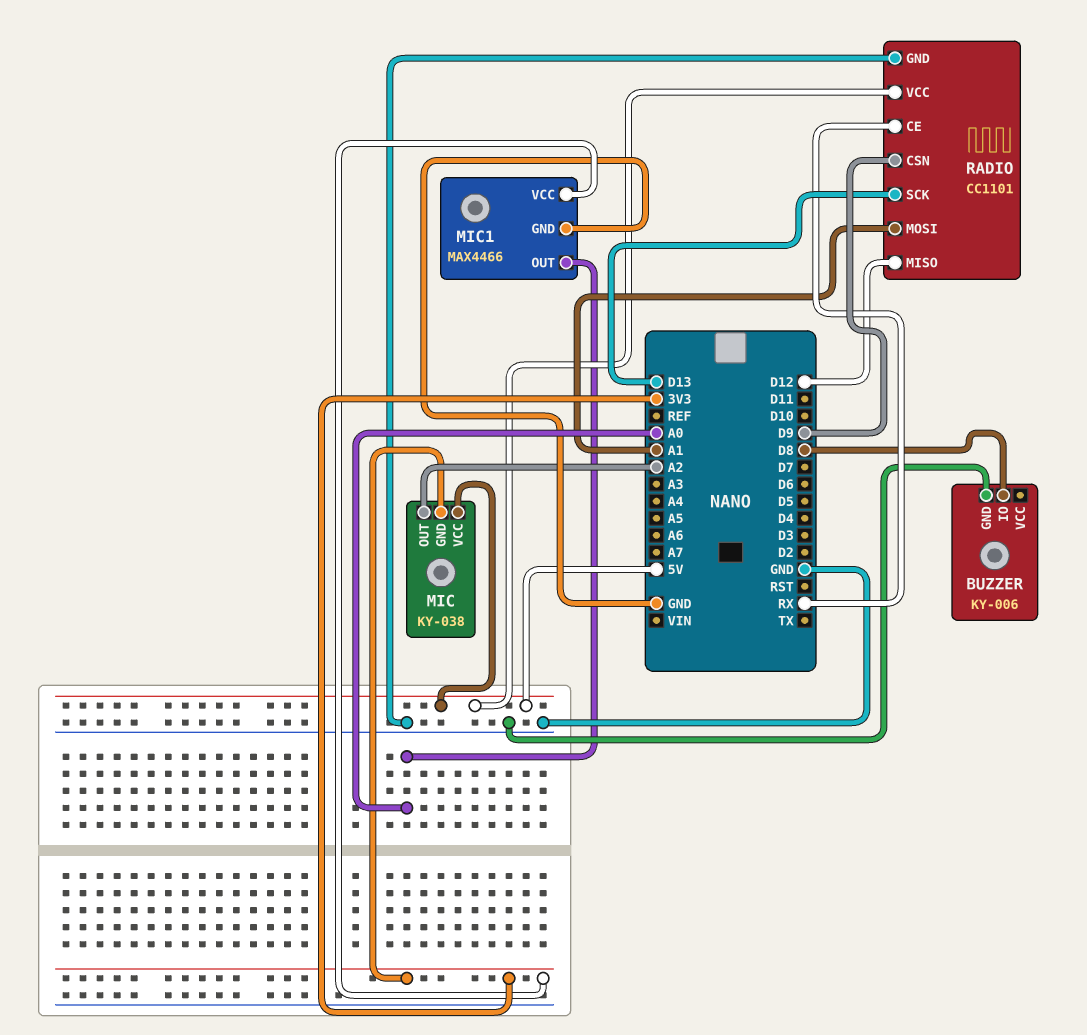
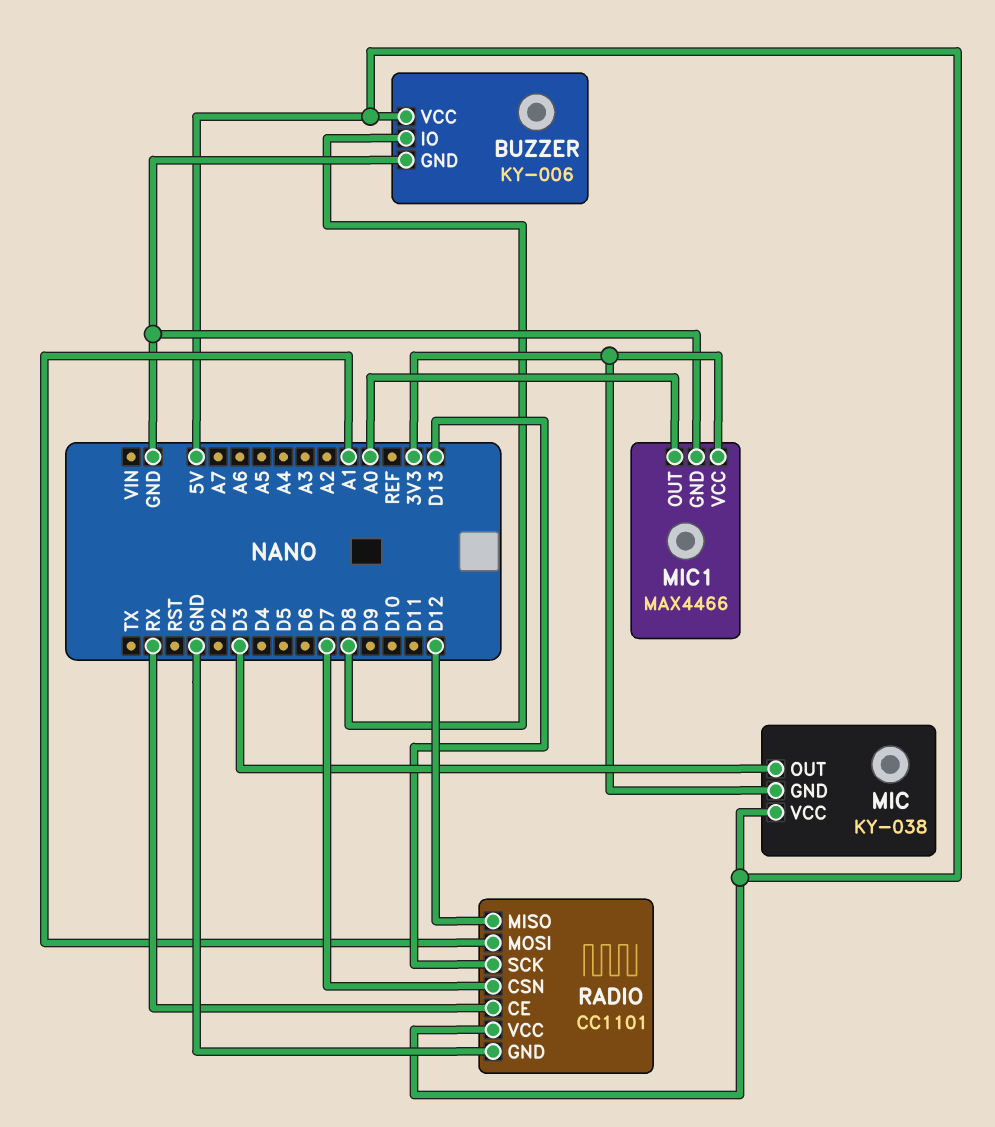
BUZZER pin VCC: none -> 5V
MIC pin OUT: A2 -> D3
RADIO pin CSN: D9 -> D7

